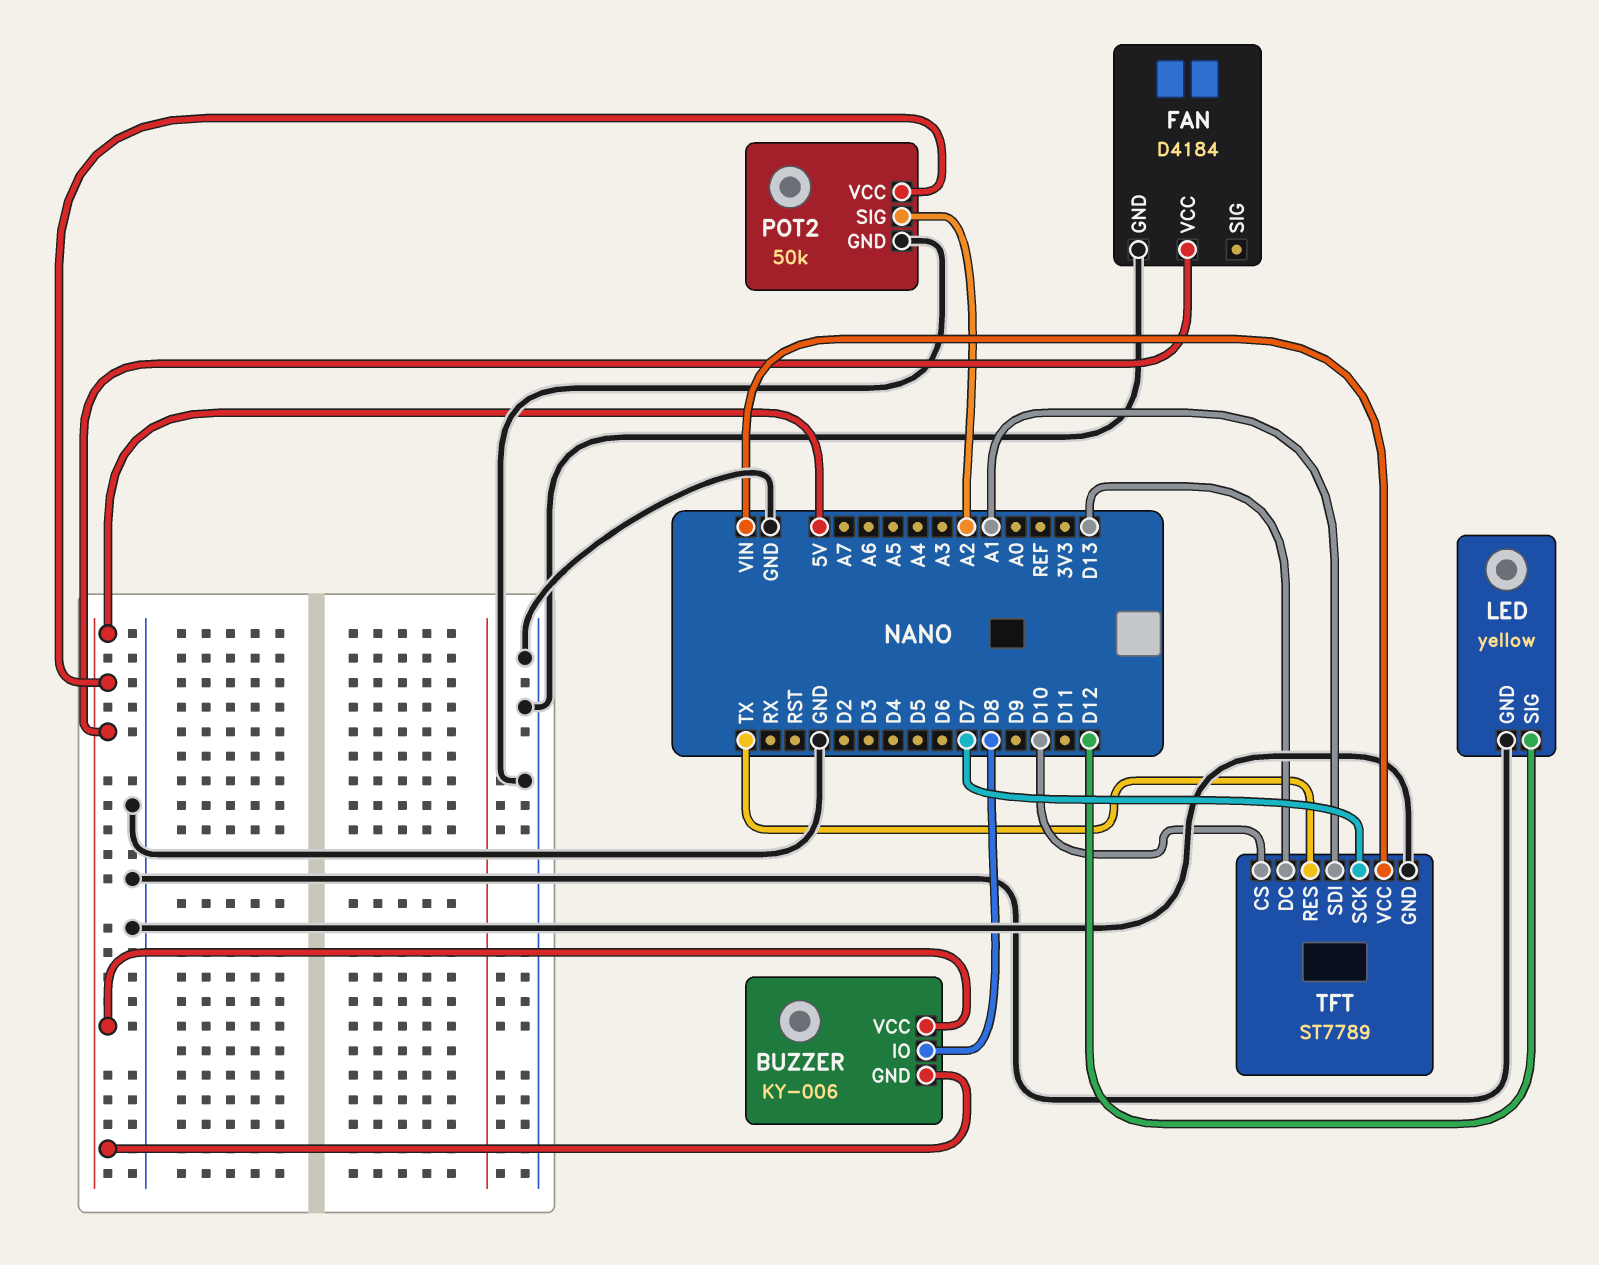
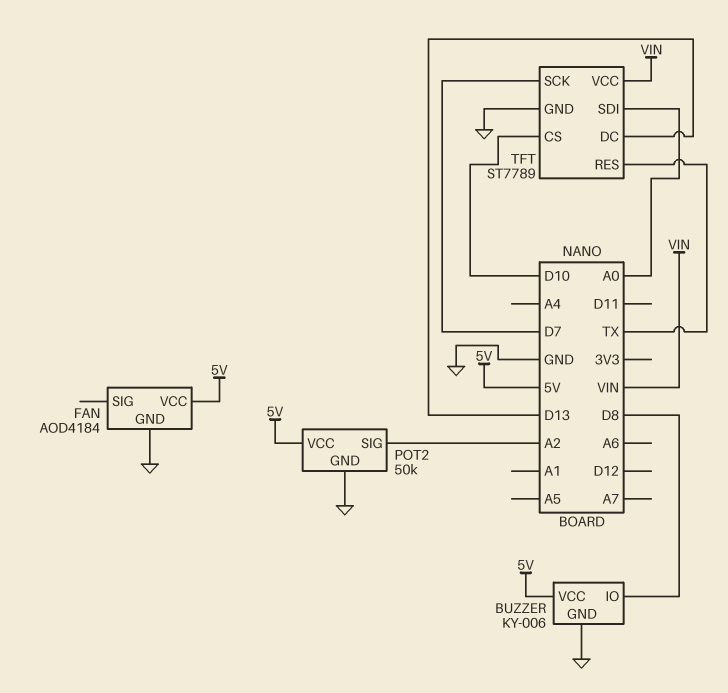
BUZZER pin GND: 5V -> GND
FAN: D4184 -> AOD4184
LED: yellow -> none
LED pin GND: GND -> none
LED pin SIG: D12 -> none
TFT pin SDI: A1 -> A0

